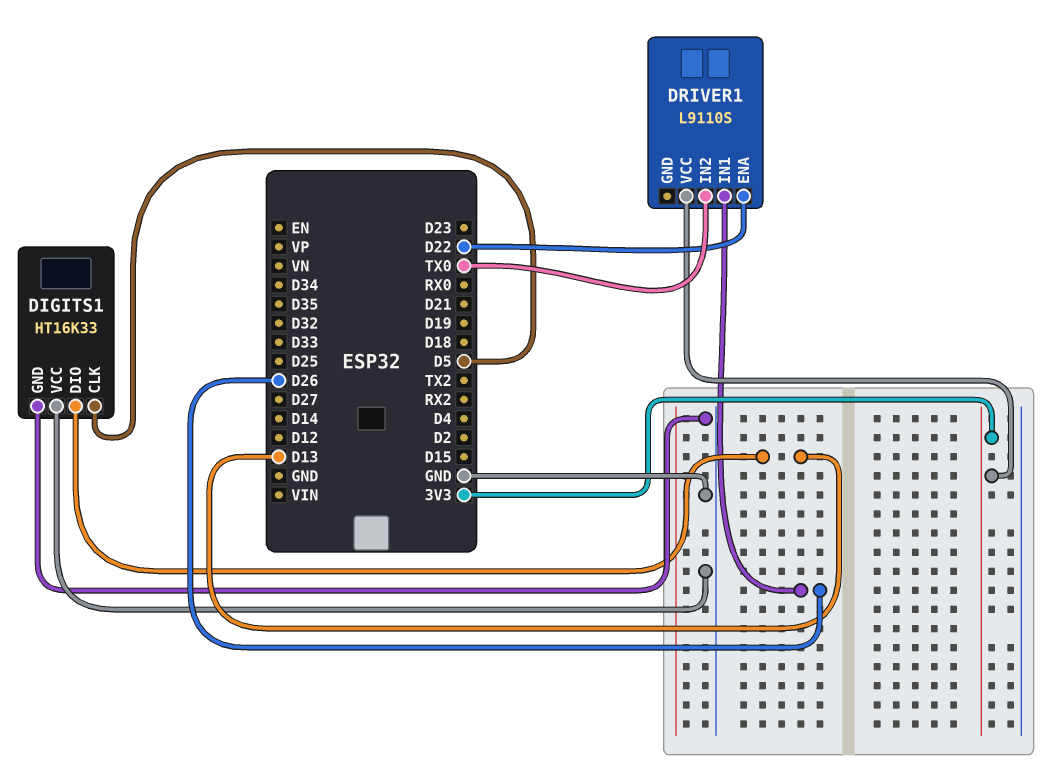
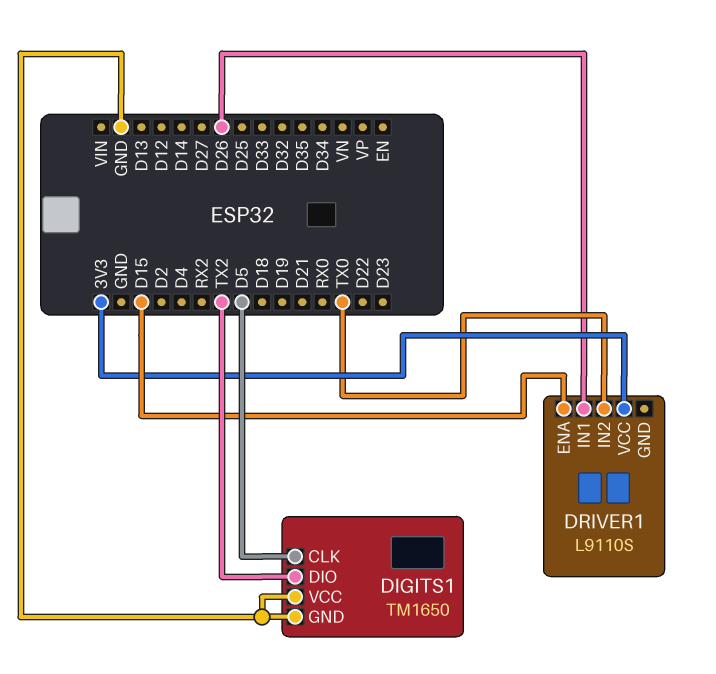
DIGITS1: HT16K33 -> TM1650
DIGITS1 pin DIO: D13 -> TX2
DRIVER1 pin ENA: D22 -> D15

